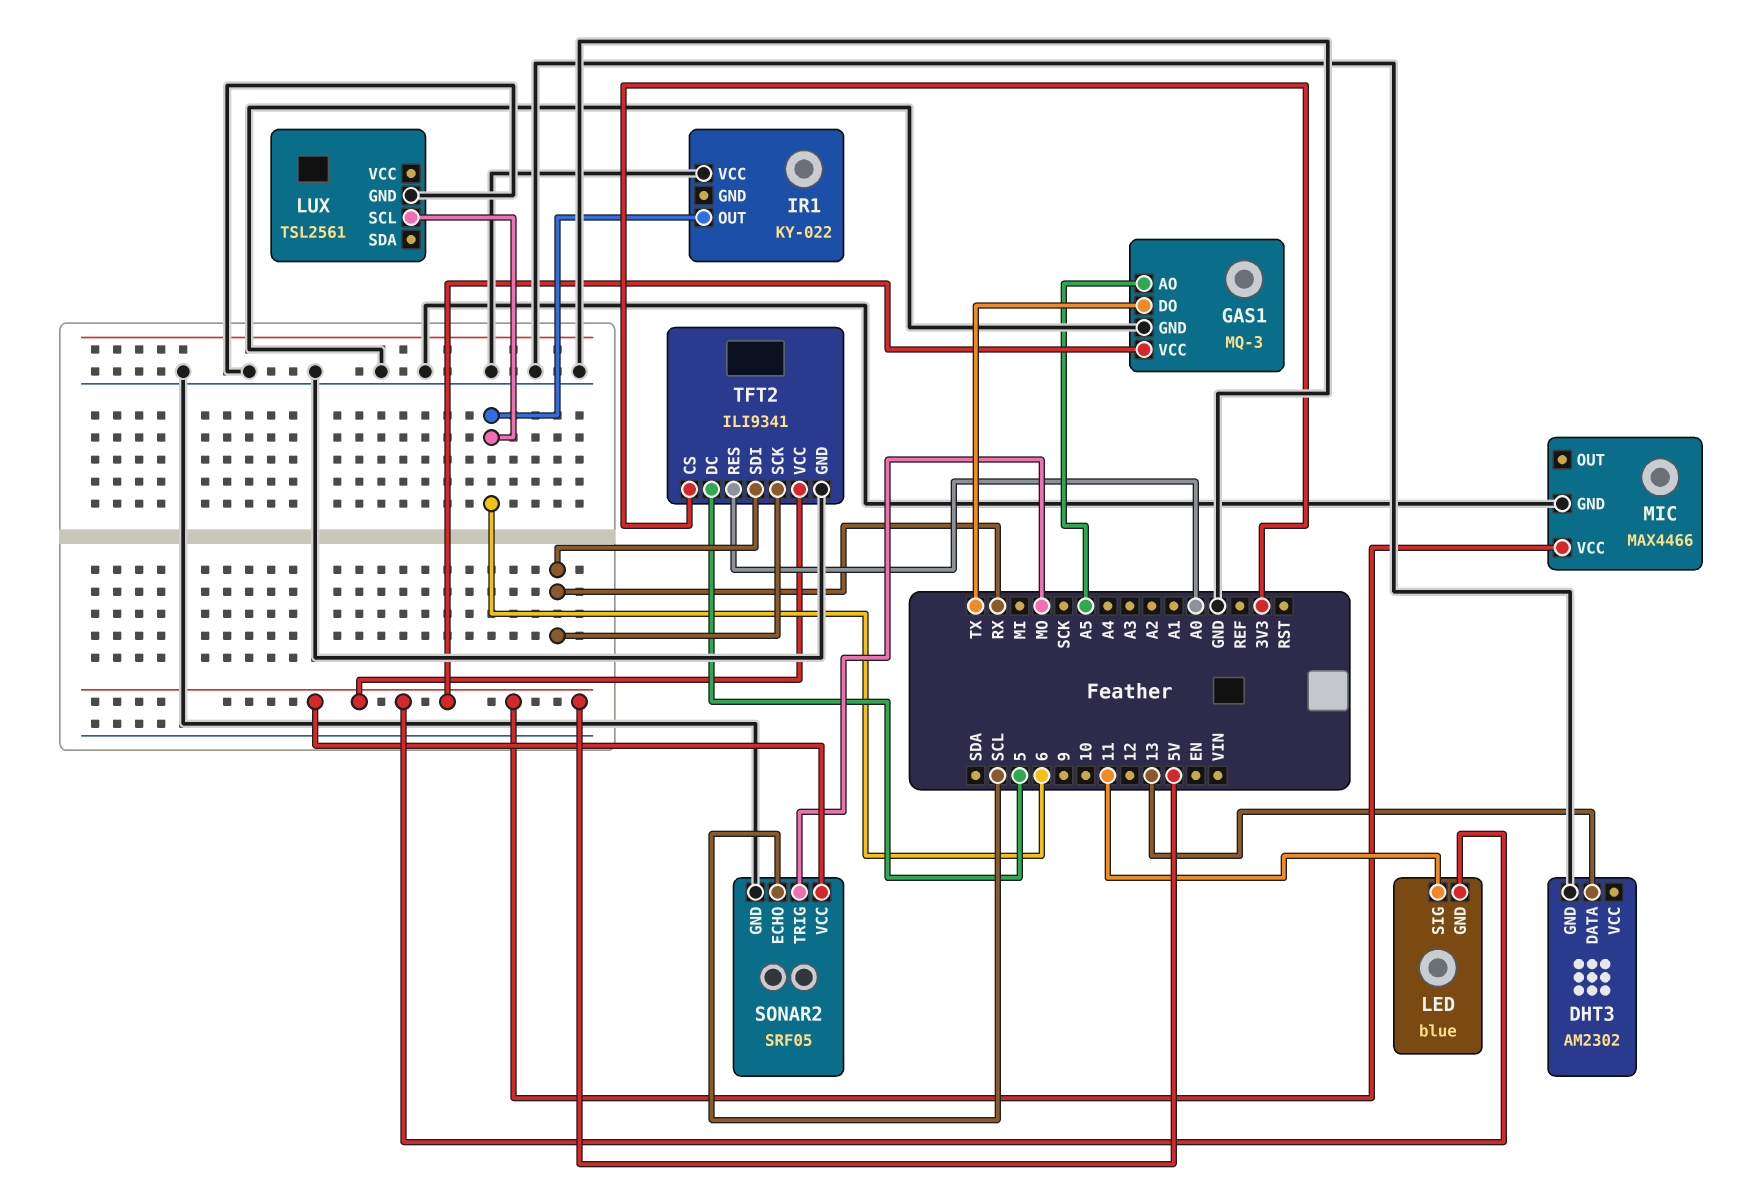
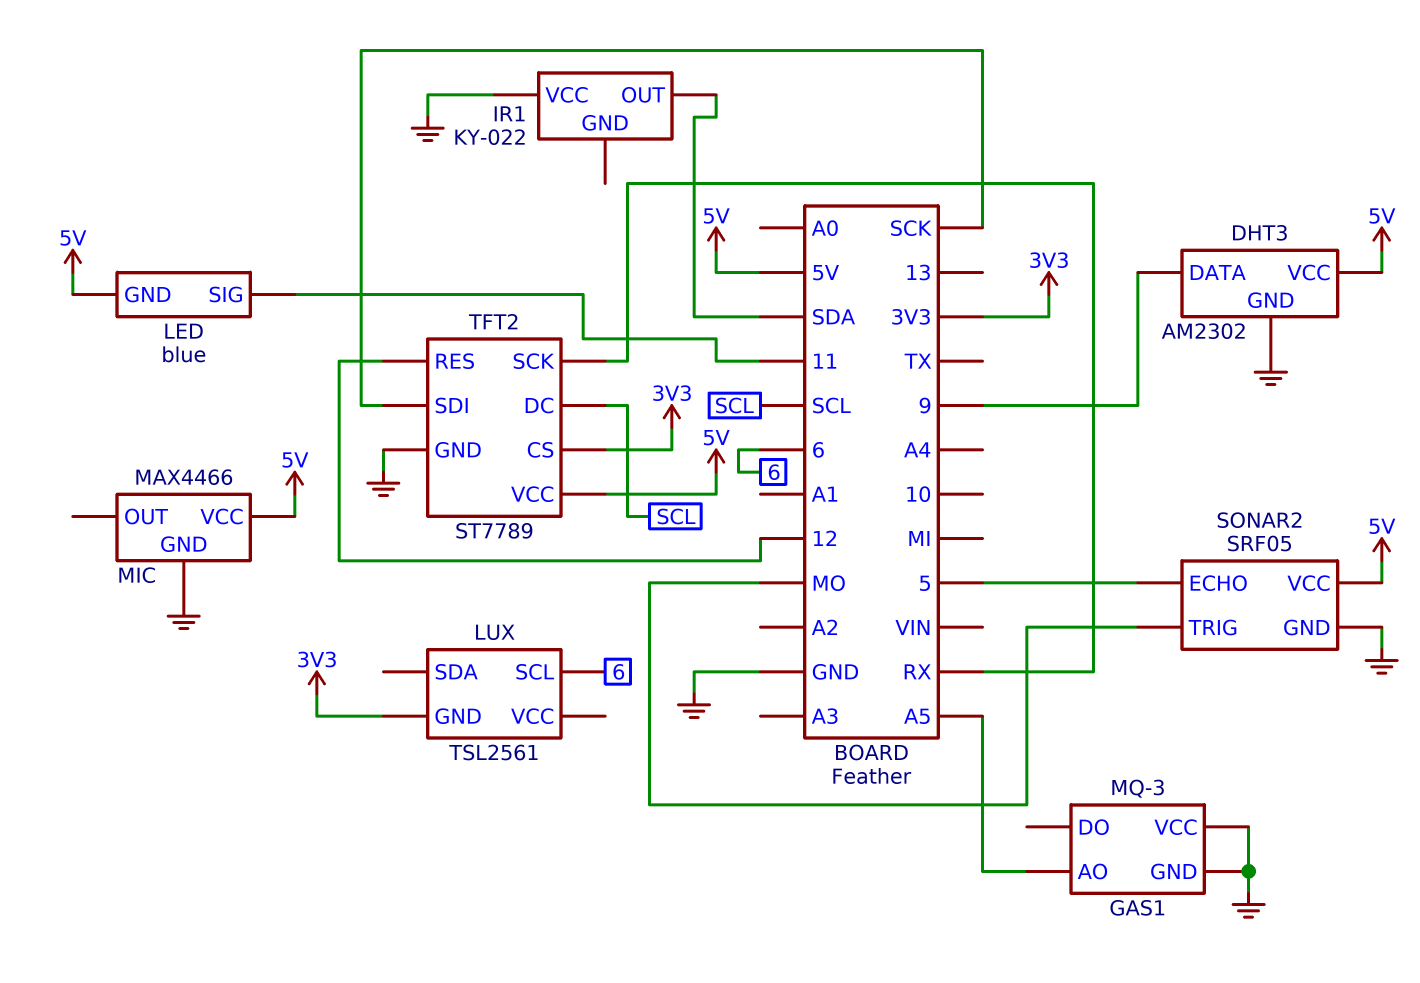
DHT3 pin DATA: 13 -> 9
DHT3 pin VCC: none -> 5V
GAS1 pin DO: TX -> none
GAS1 pin VCC: 5V -> GND
IR1 pin OUT: 6 -> SDA
LUX pin GND: GND -> 3V3
SONAR2 pin ECHO: SCL -> 5
TFT2: ILI9341 -> ST7789
TFT2 pin DC: 5 -> SCL
TFT2 pin RES: A0 -> 12
TFT2 pin SDI: RX -> SCK

